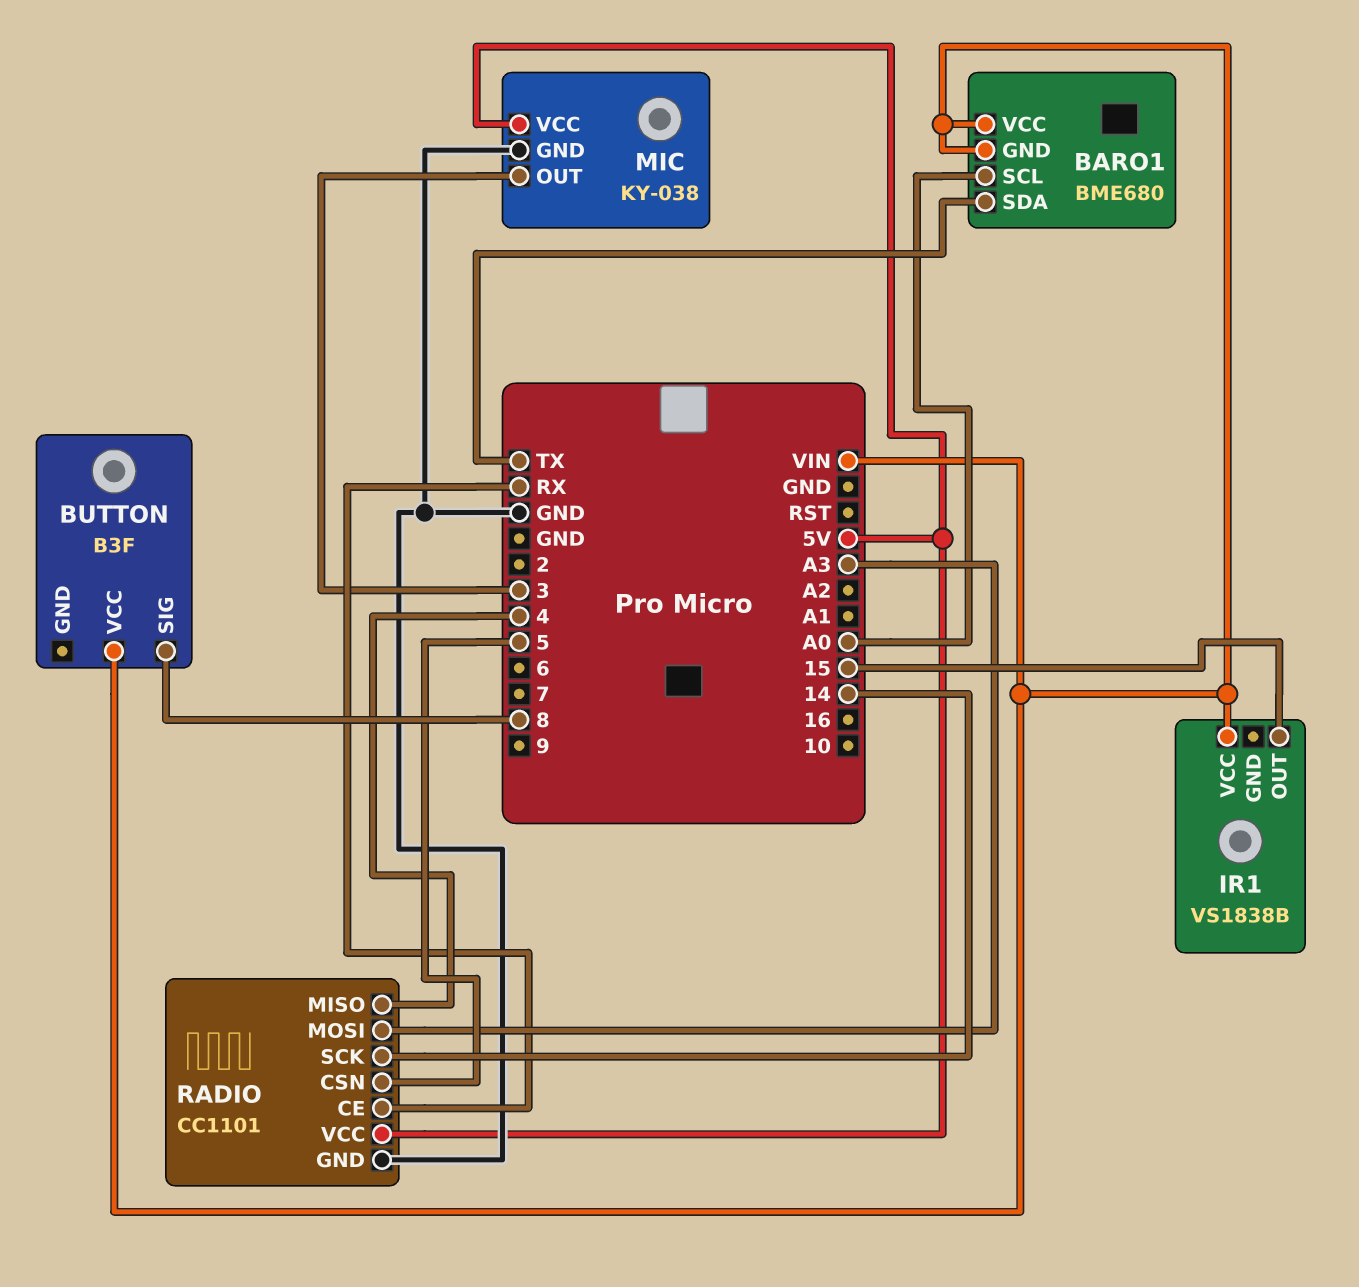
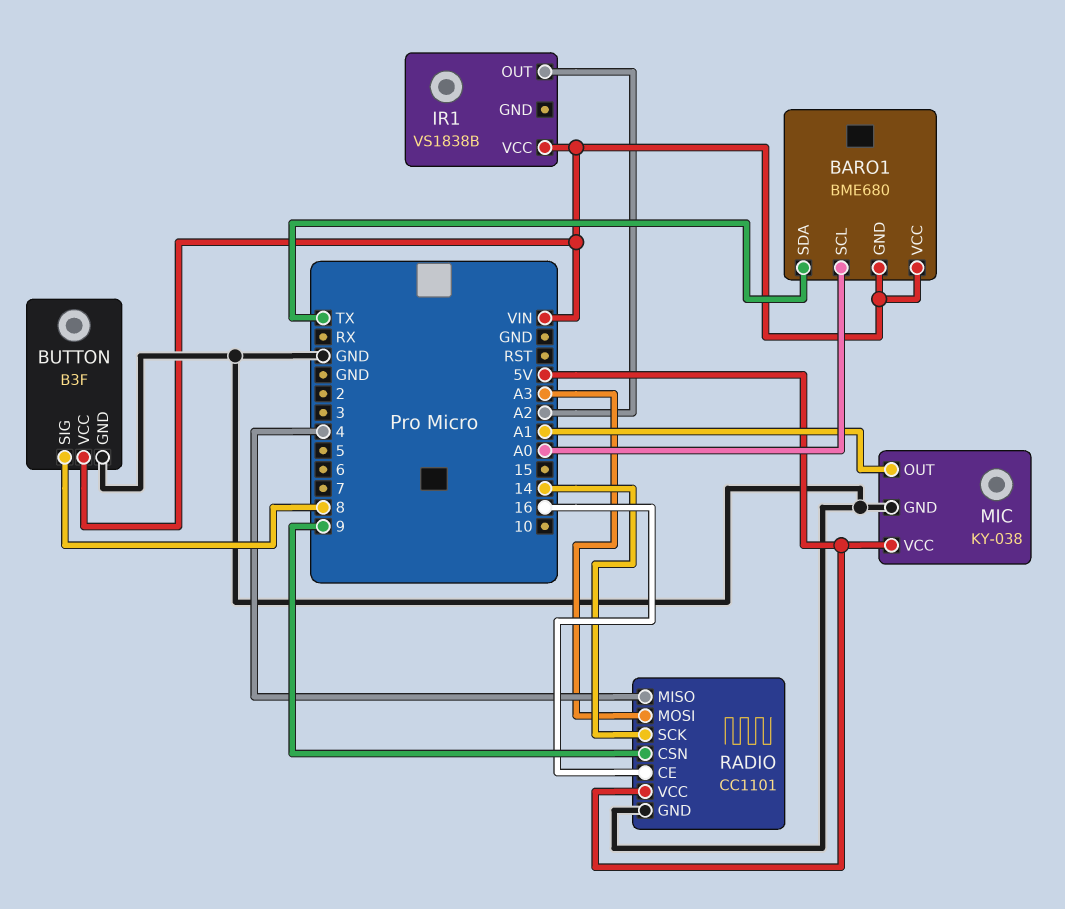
BUTTON pin GND: none -> GND
IR1 pin OUT: 15 -> A2
MIC pin OUT: 3 -> A1
RADIO pin CE: RX -> 16
RADIO pin CSN: 5 -> 9

